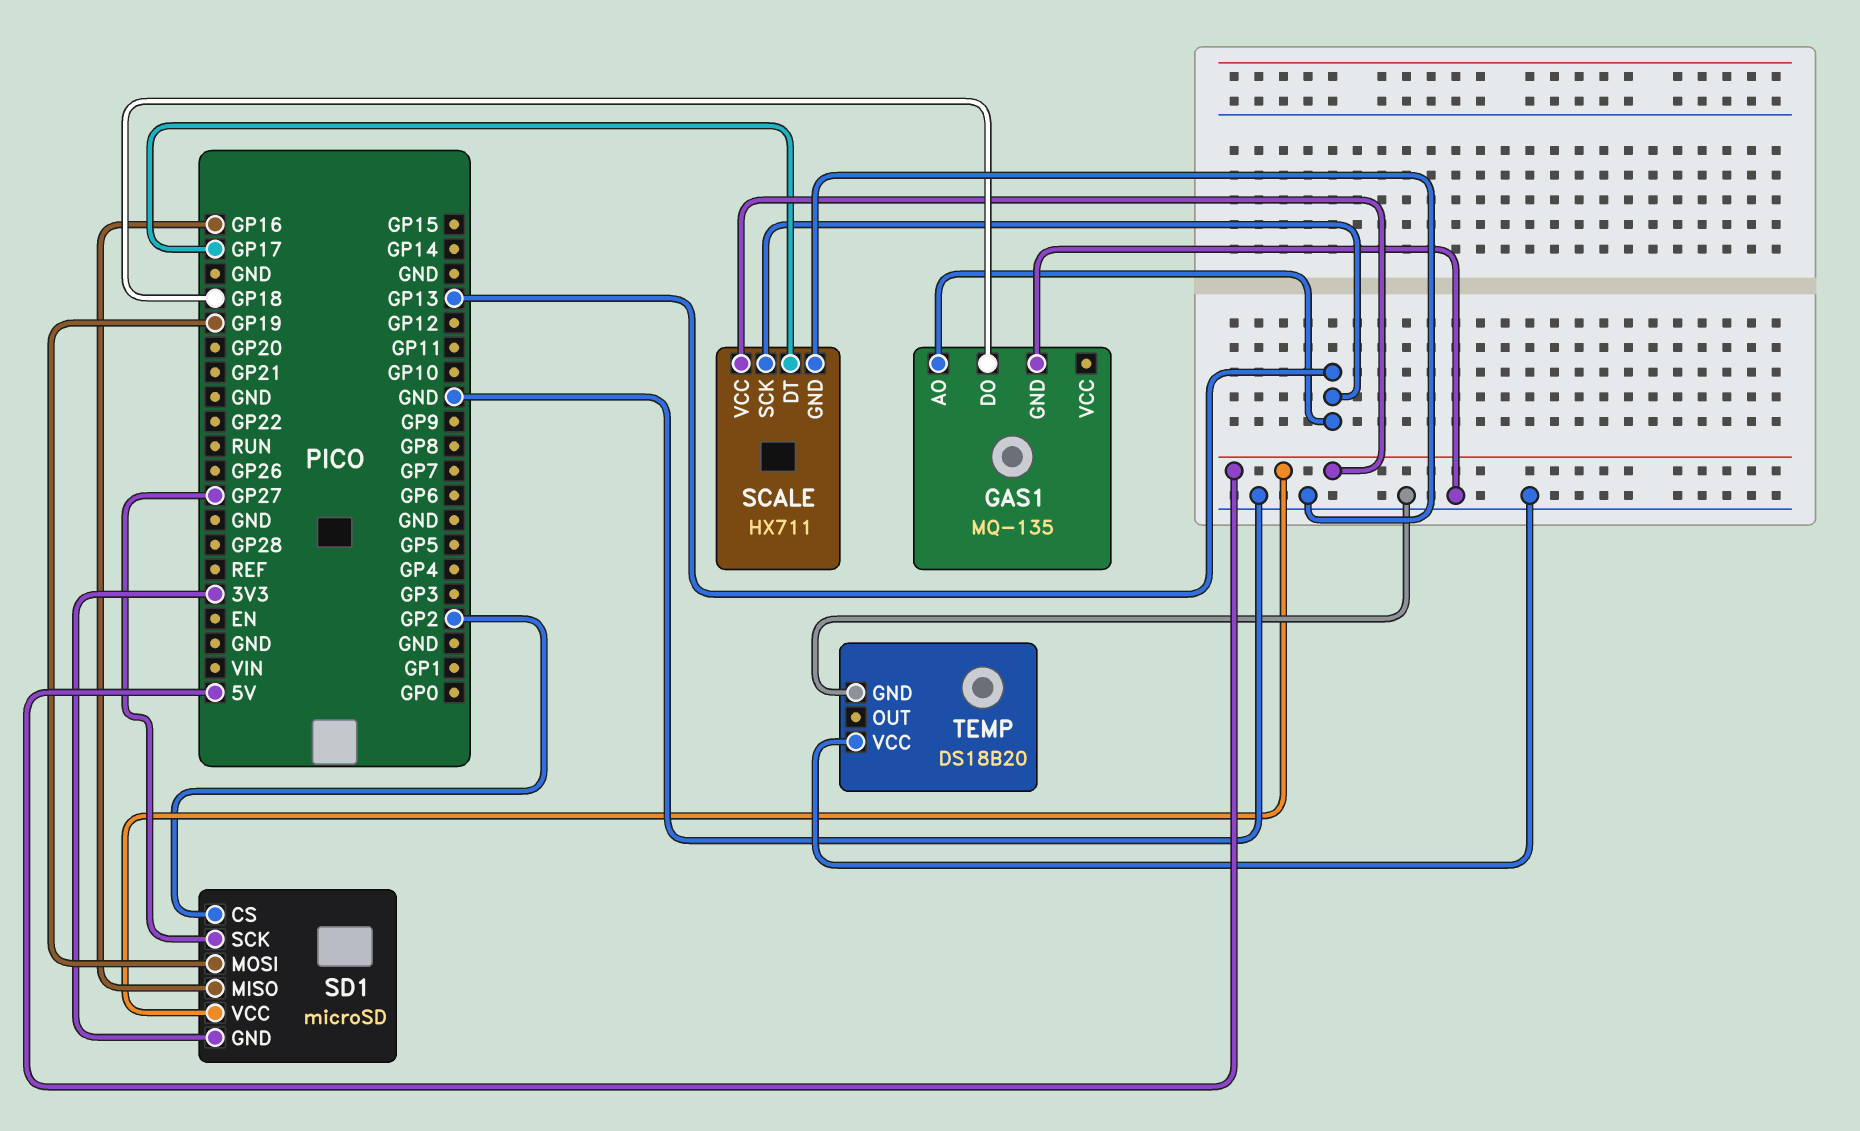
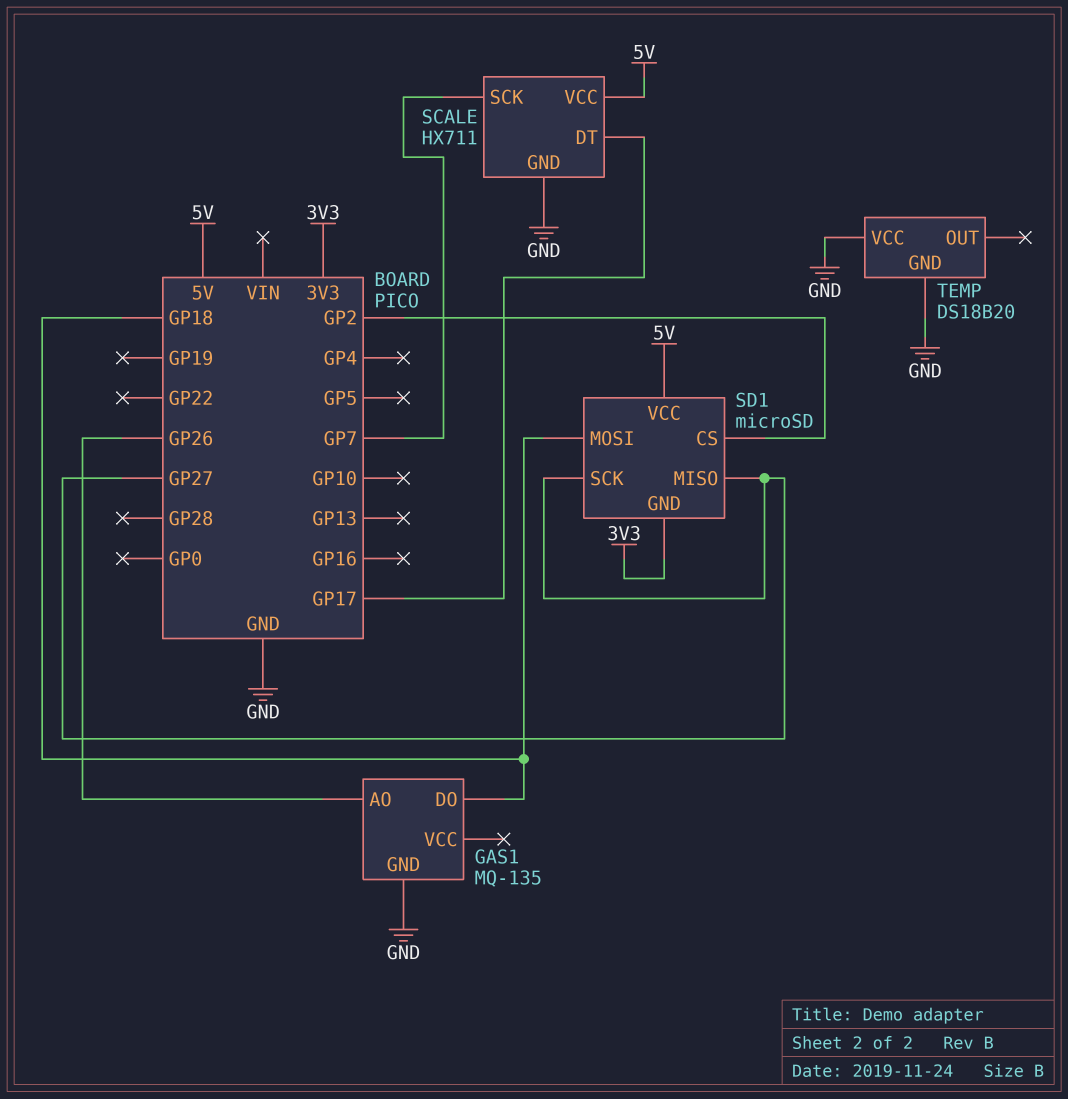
GAS1 pin AO: GP13 -> GP26
SCALE pin SCK: GP13 -> GP7
SD1 pin MISO: GP16 -> GP27
SD1 pin MOSI: GP19 -> GP18

